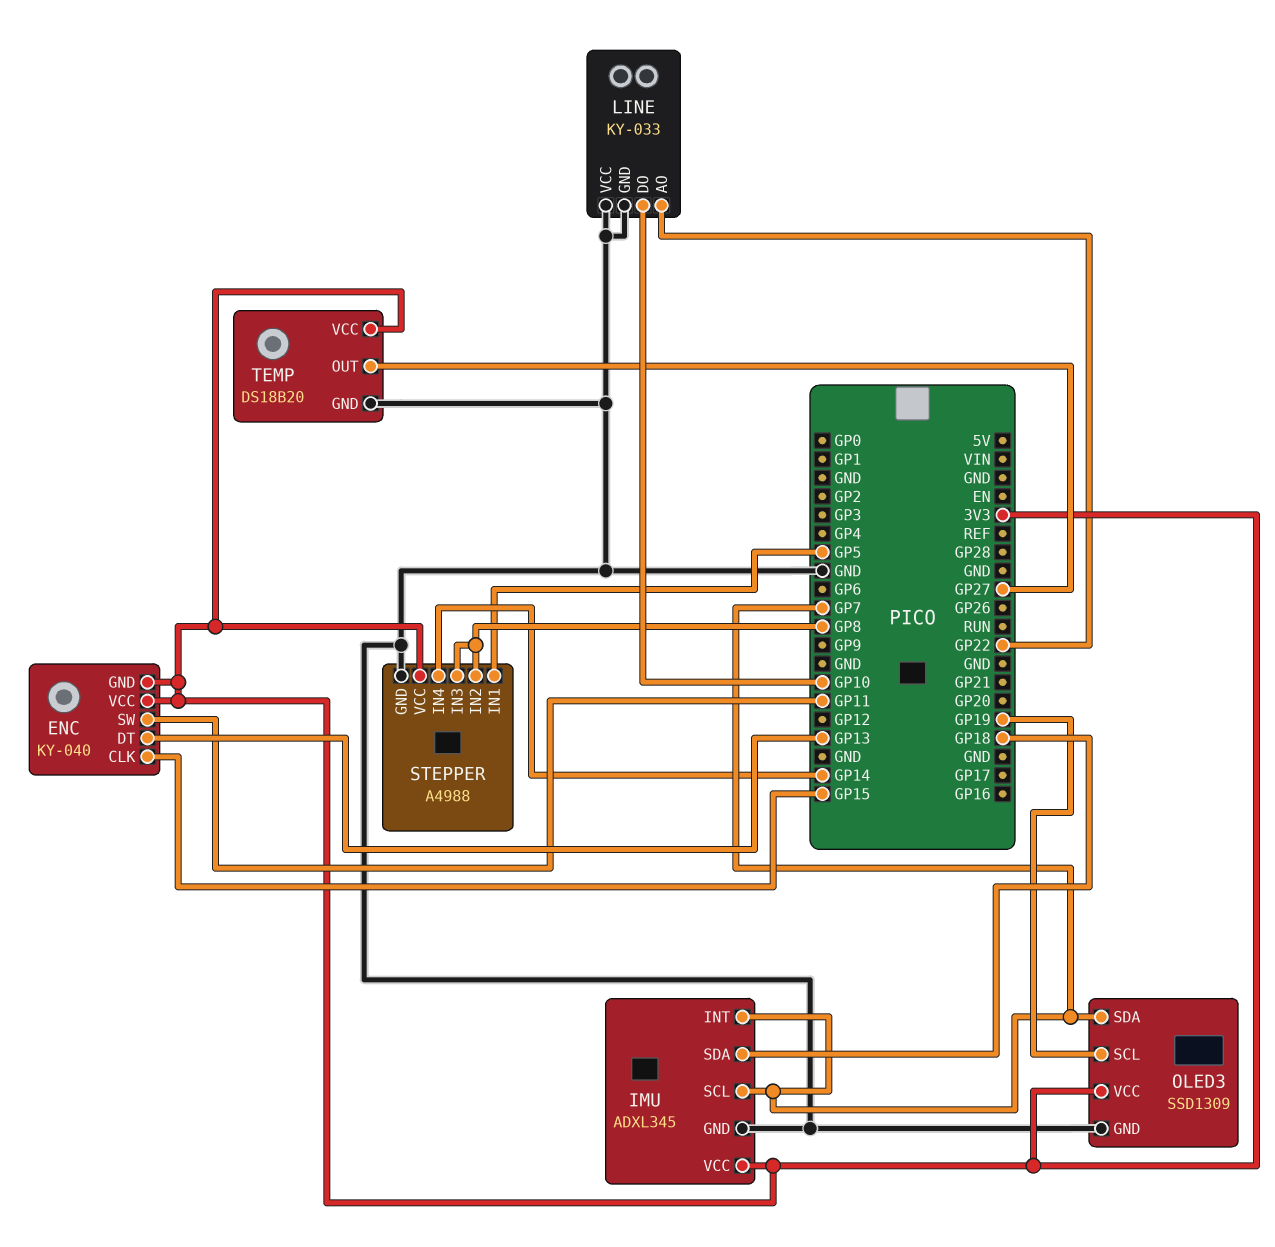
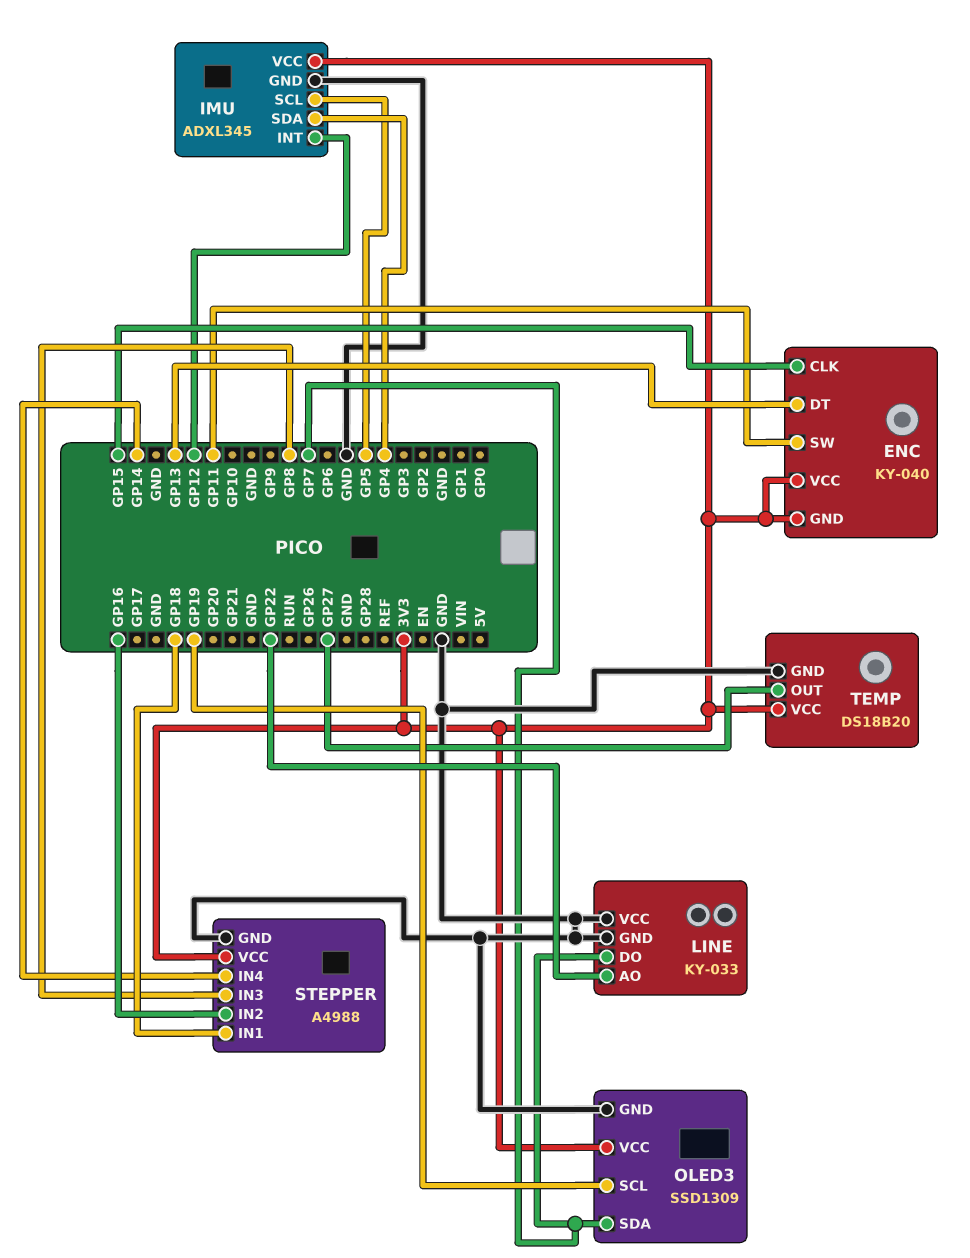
IMU pin INT: GP7 -> GP12
IMU pin SCL: GP7 -> GP5
IMU pin SDA: GP18 -> GP4
LINE pin DO: GP10 -> GP7
STEPPER pin IN1: GP5 -> GP18
STEPPER pin IN2: GP8 -> GP16

